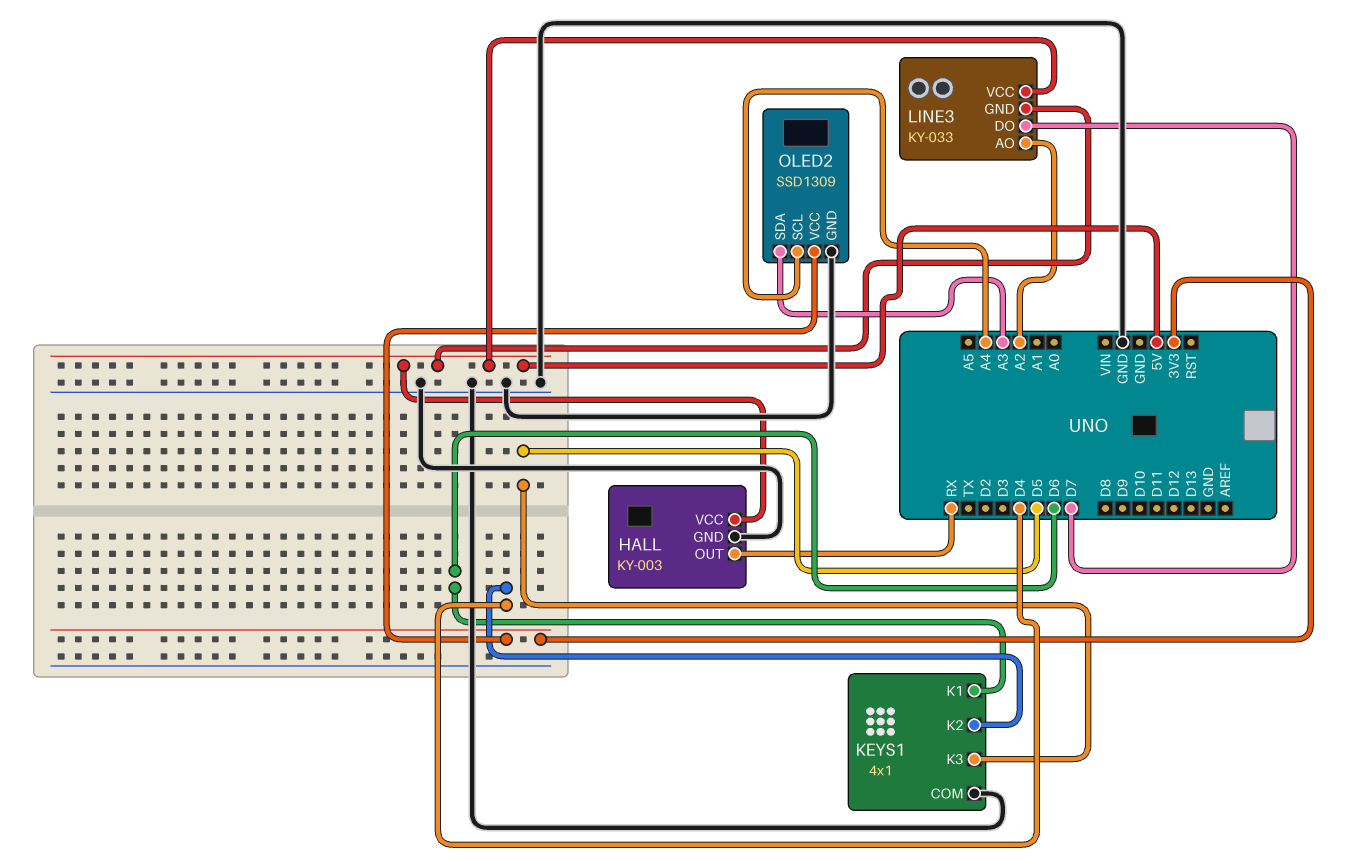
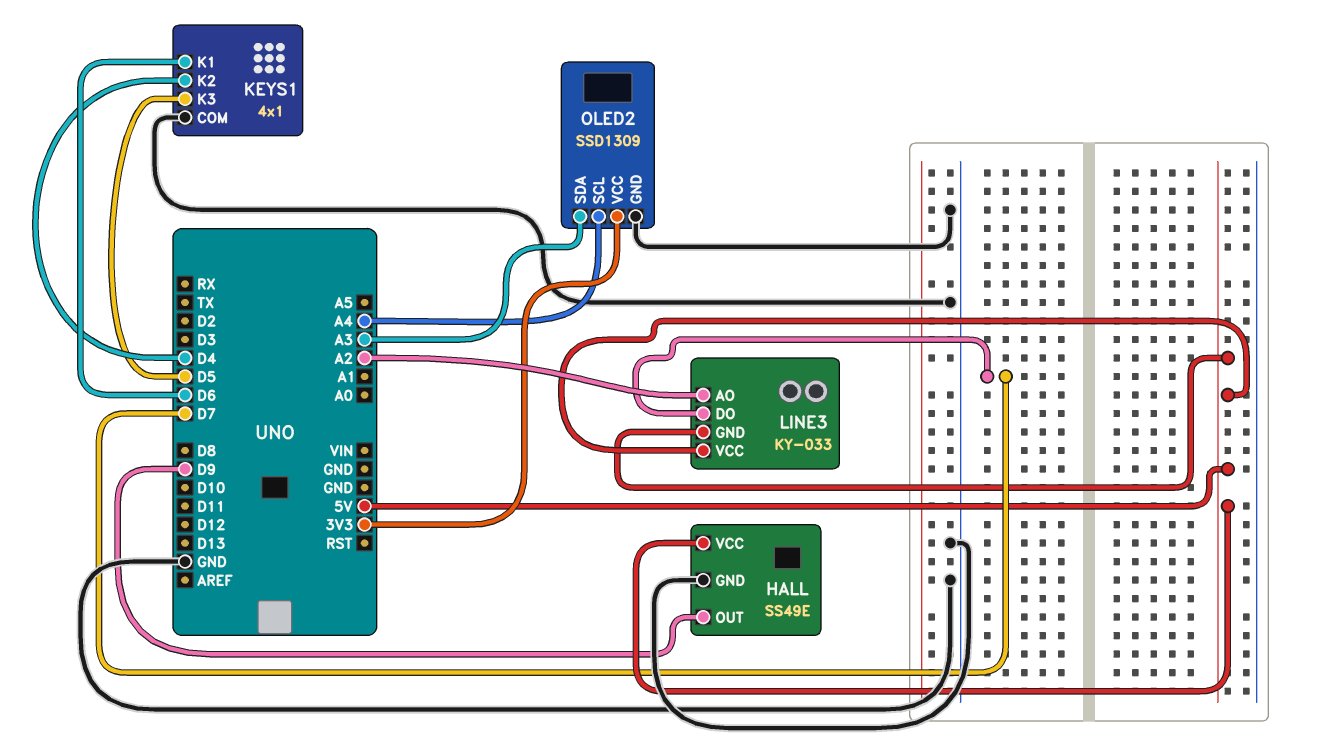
HALL: KY-003 -> SS49E
HALL pin OUT: RX -> D9

